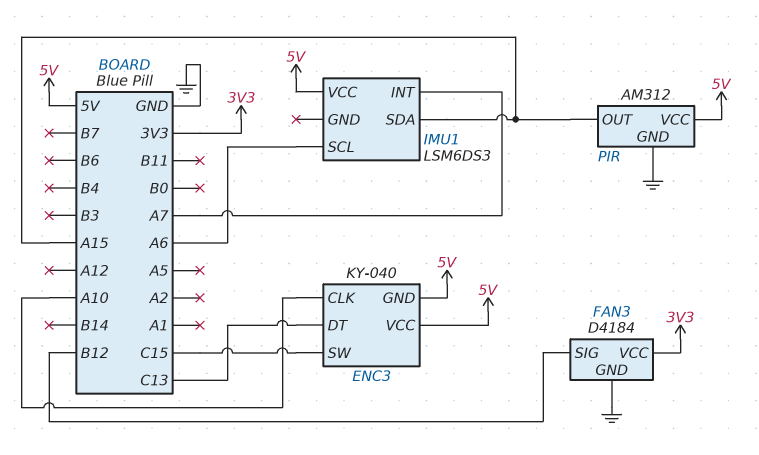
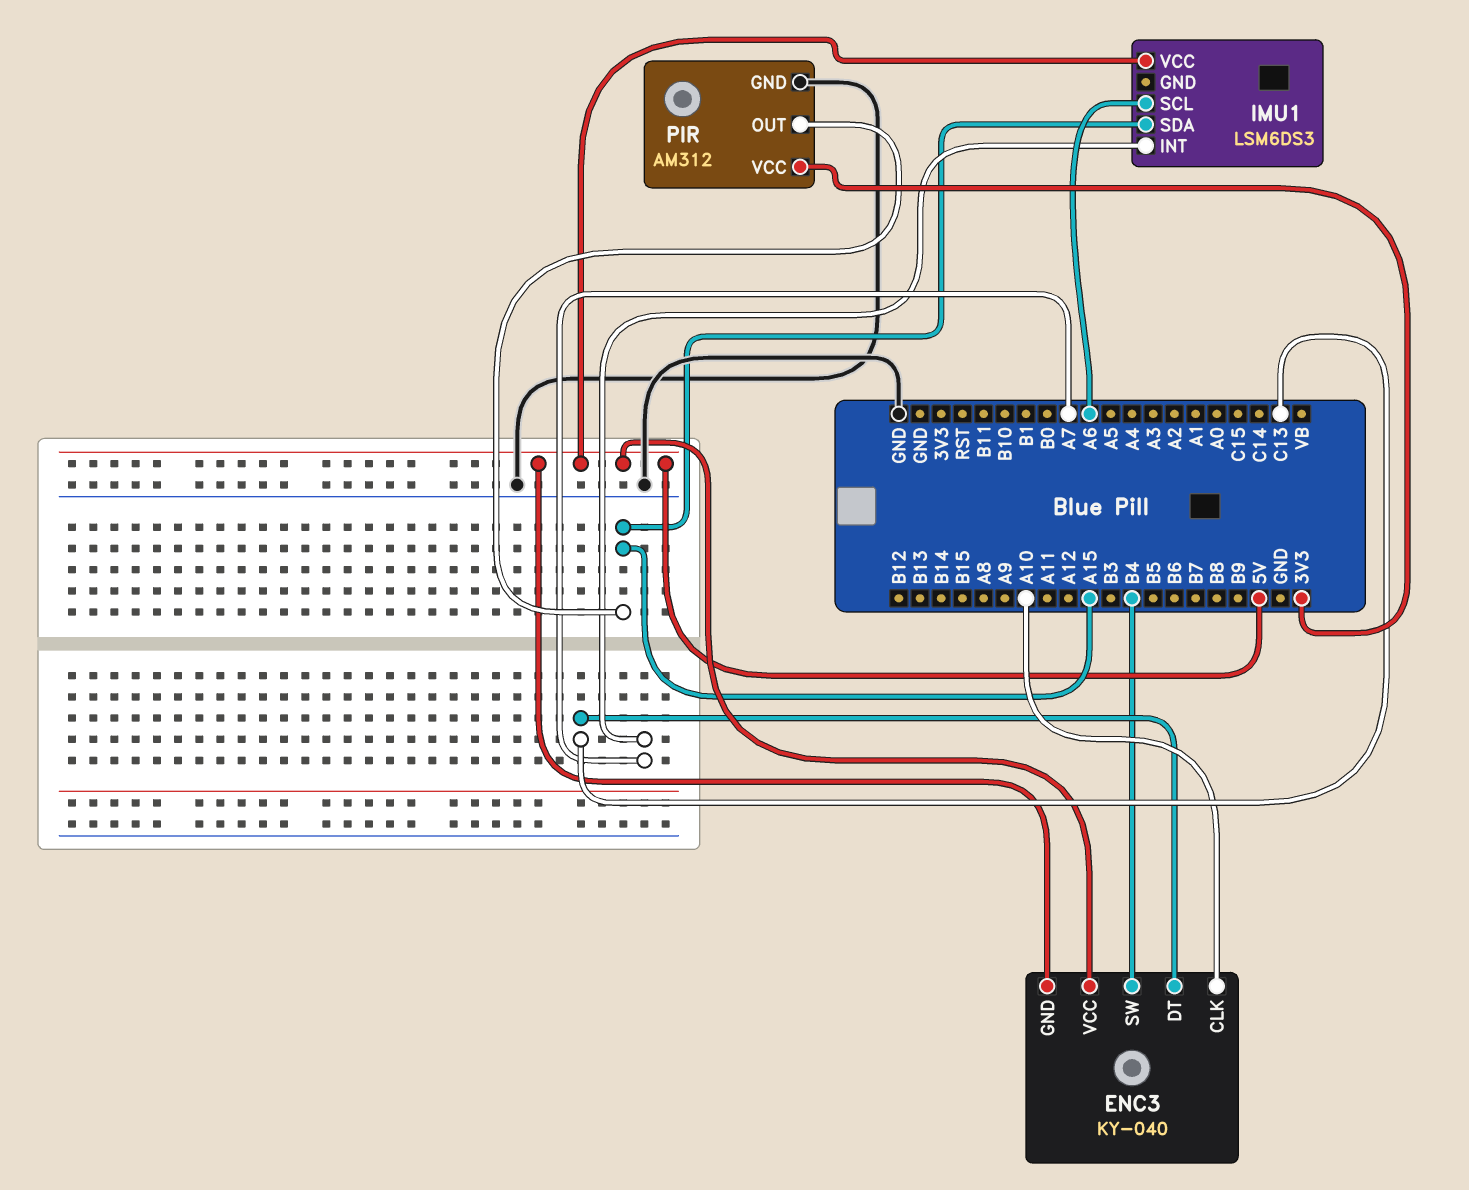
ENC3 pin SW: C15 -> B4
FAN3: D4184 -> none
FAN3 pin GND: GND -> none
FAN3 pin SIG: B12 -> none
FAN3 pin VCC: 3V3 -> none
PIR pin VCC: 5V -> 3V3

